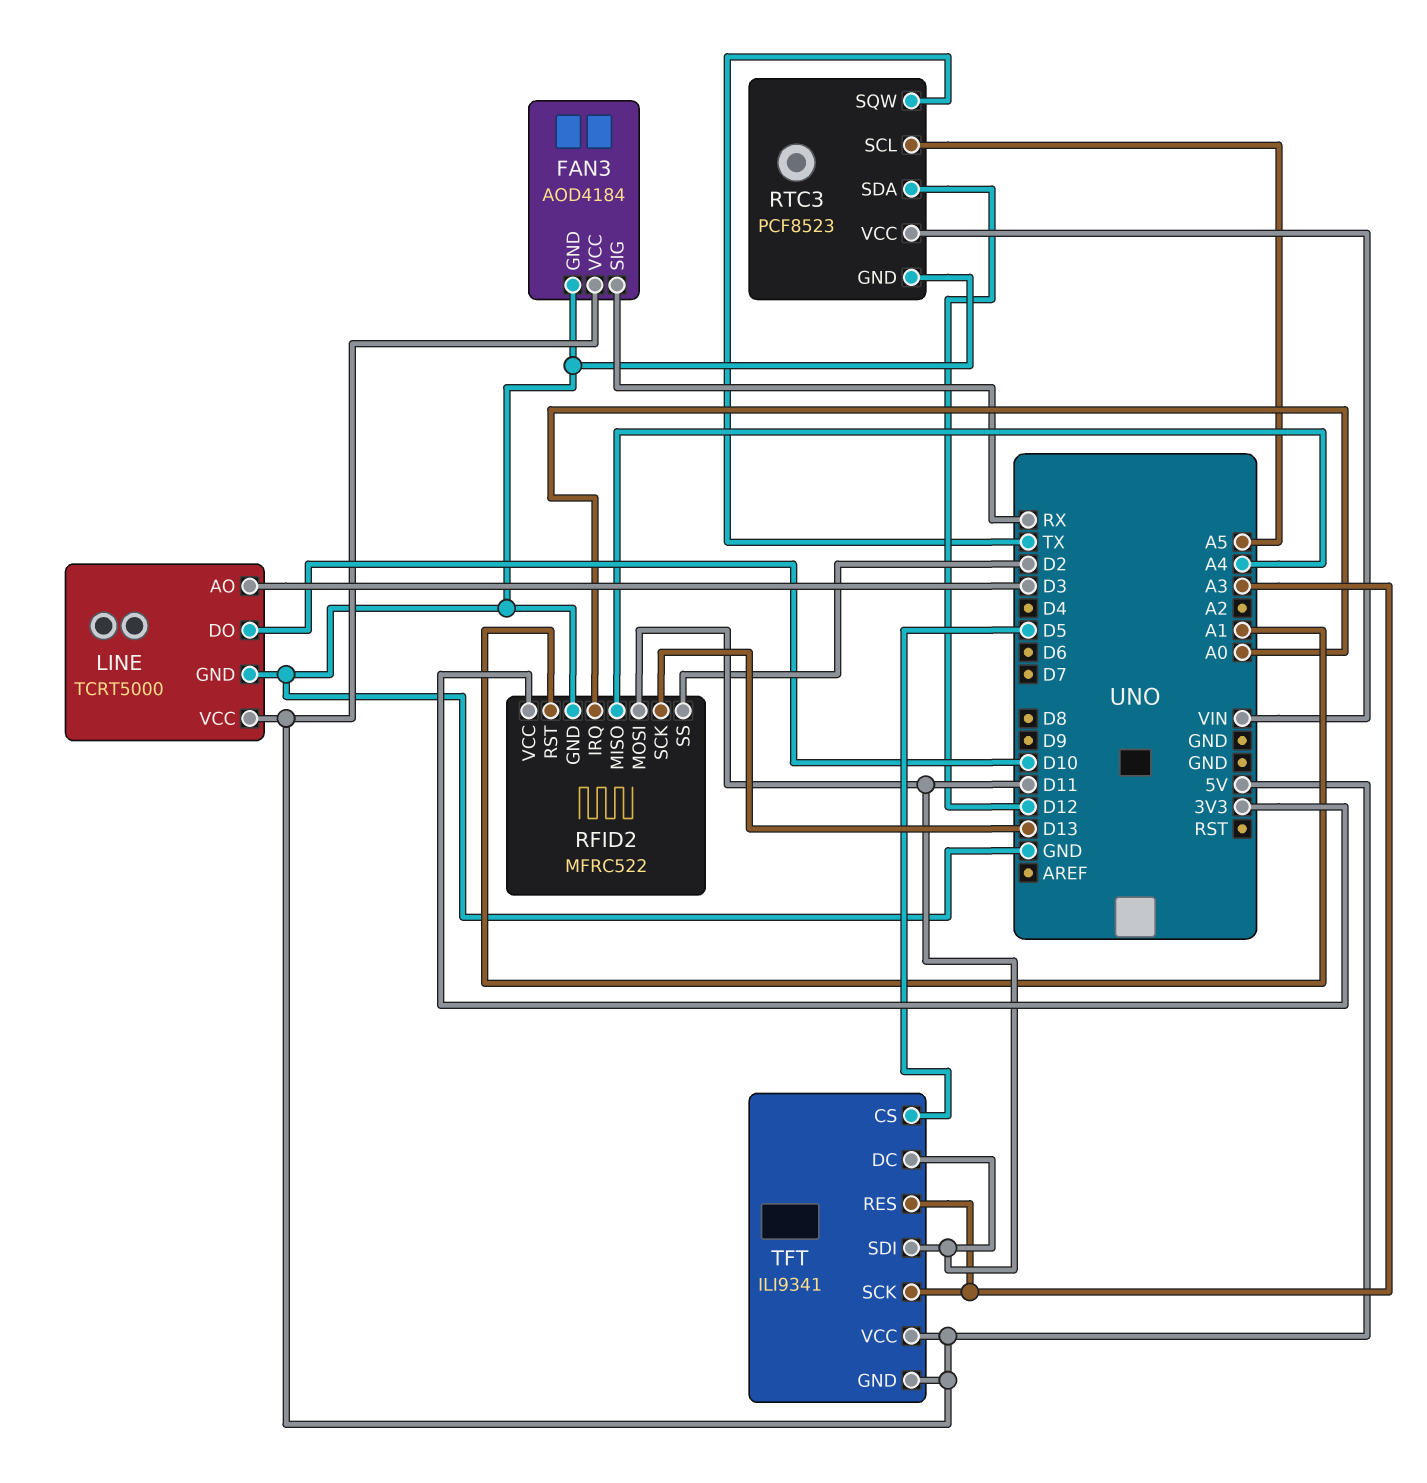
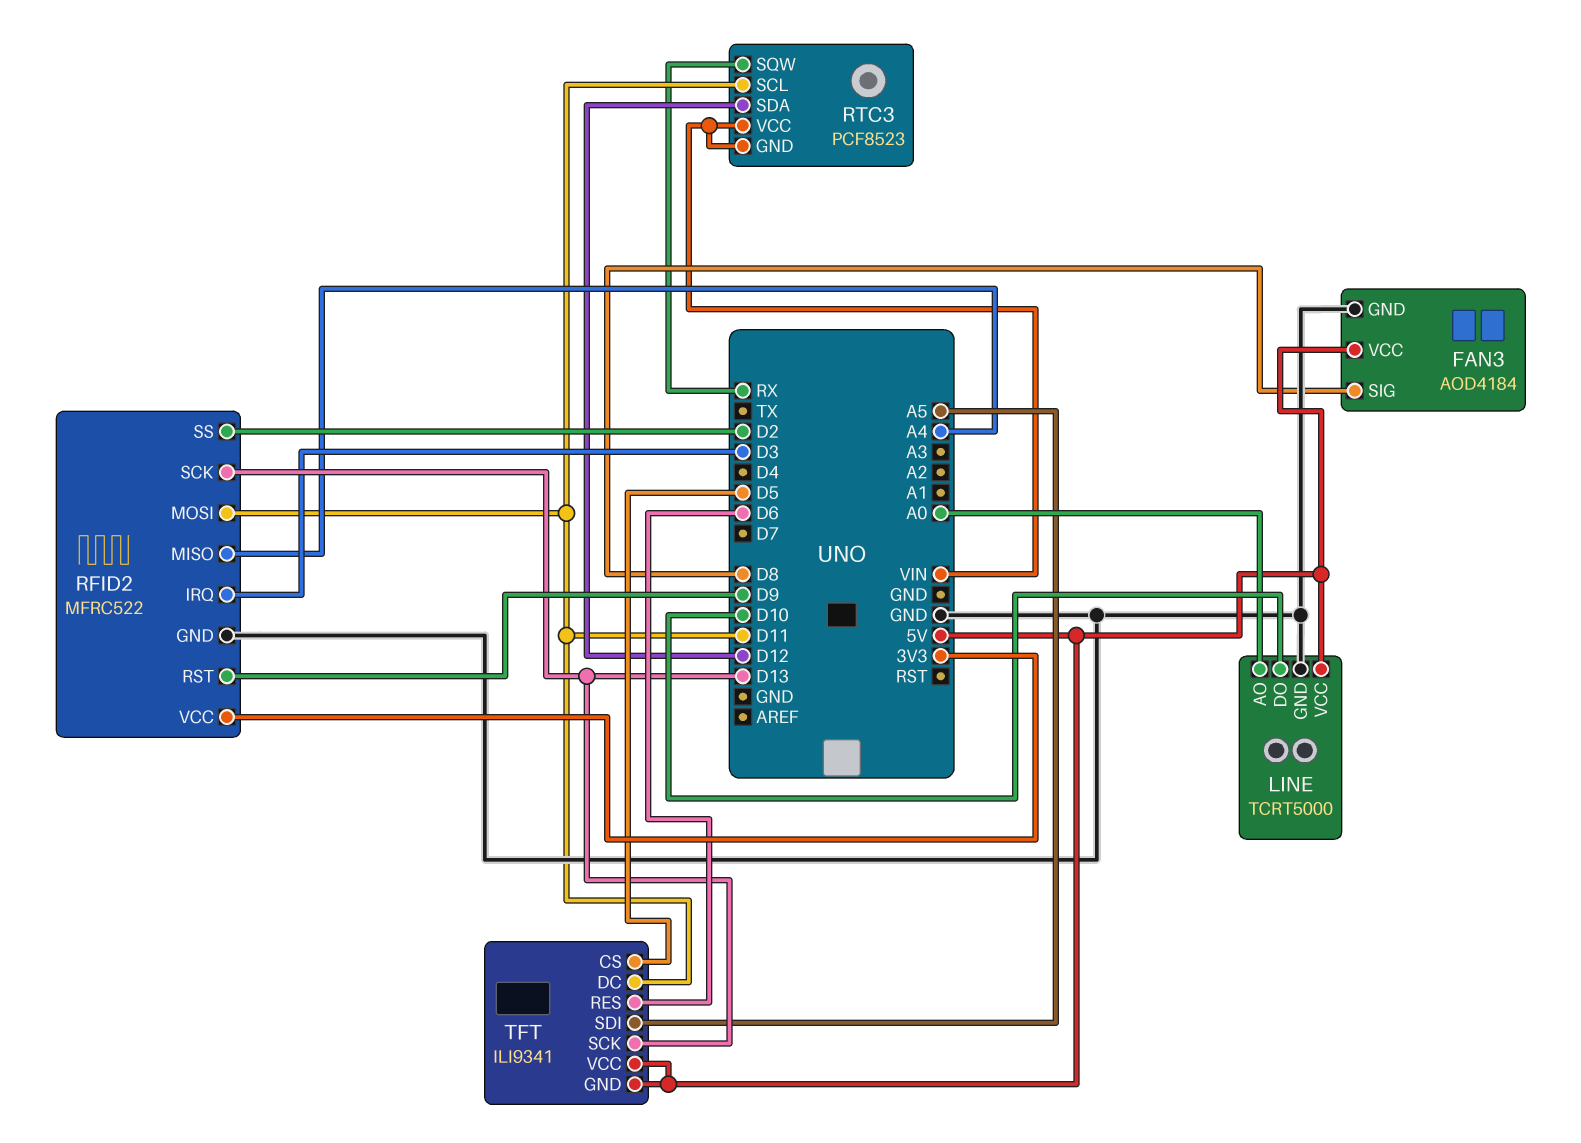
FAN3 pin SIG: RX -> D8
LINE pin AO: D3 -> A0
RFID2 pin IRQ: A0 -> D3
RFID2 pin RST: A1 -> D9
RTC3 pin GND: GND -> VIN
RTC3 pin SCL: A5 -> D11
RTC3 pin SQW: TX -> RX
TFT pin RES: A3 -> D6
TFT pin SCK: A3 -> D13
TFT pin SDI: D11 -> A5

